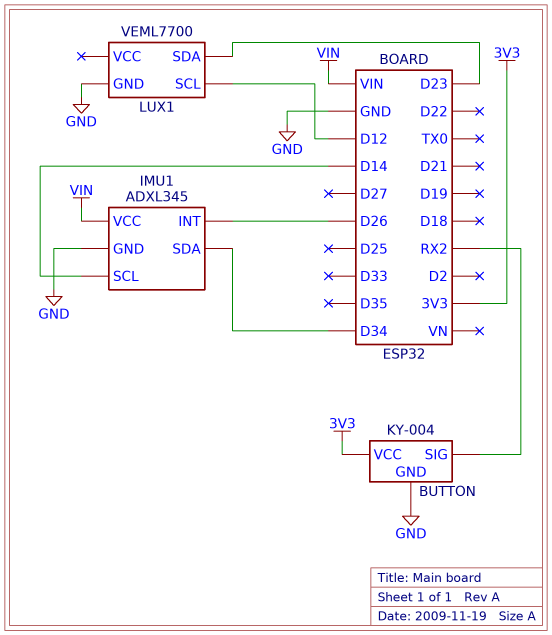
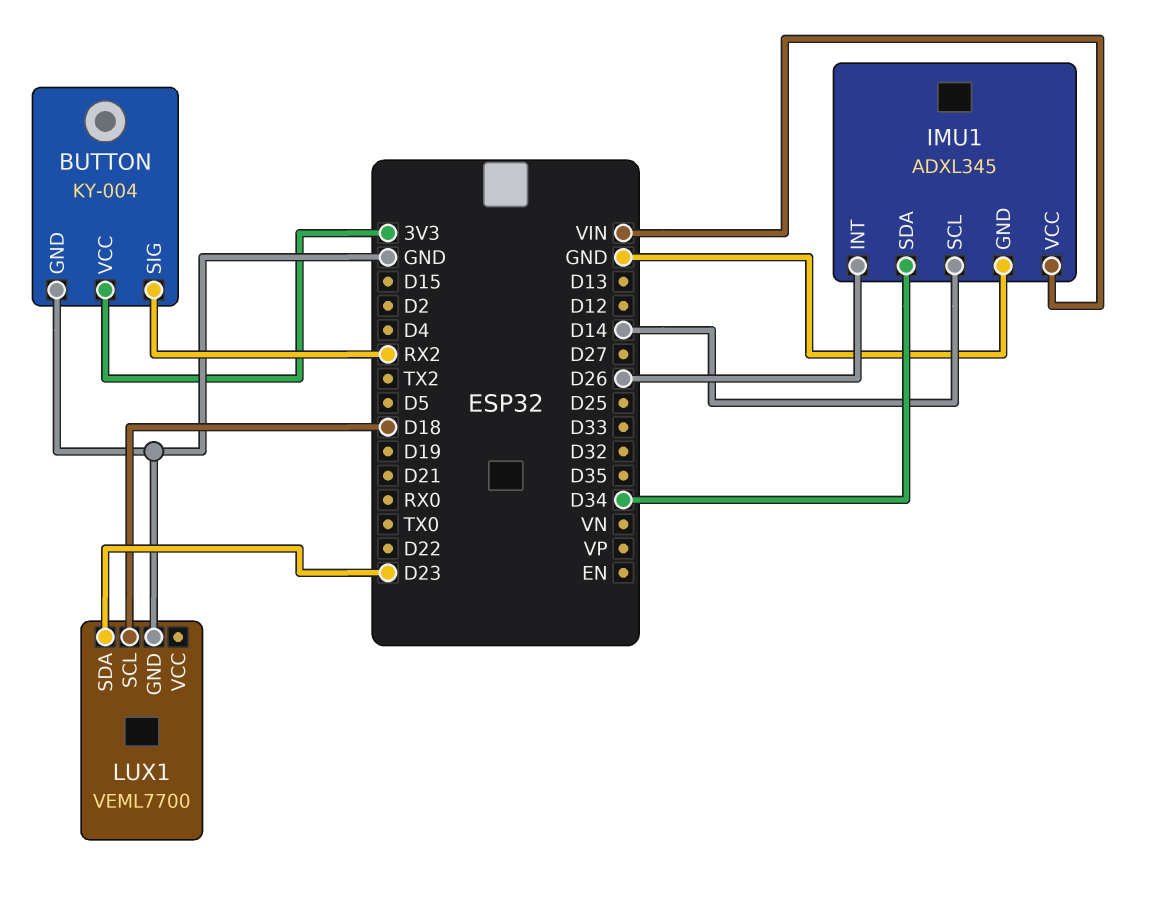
LUX1 pin SCL: D12 -> D18

